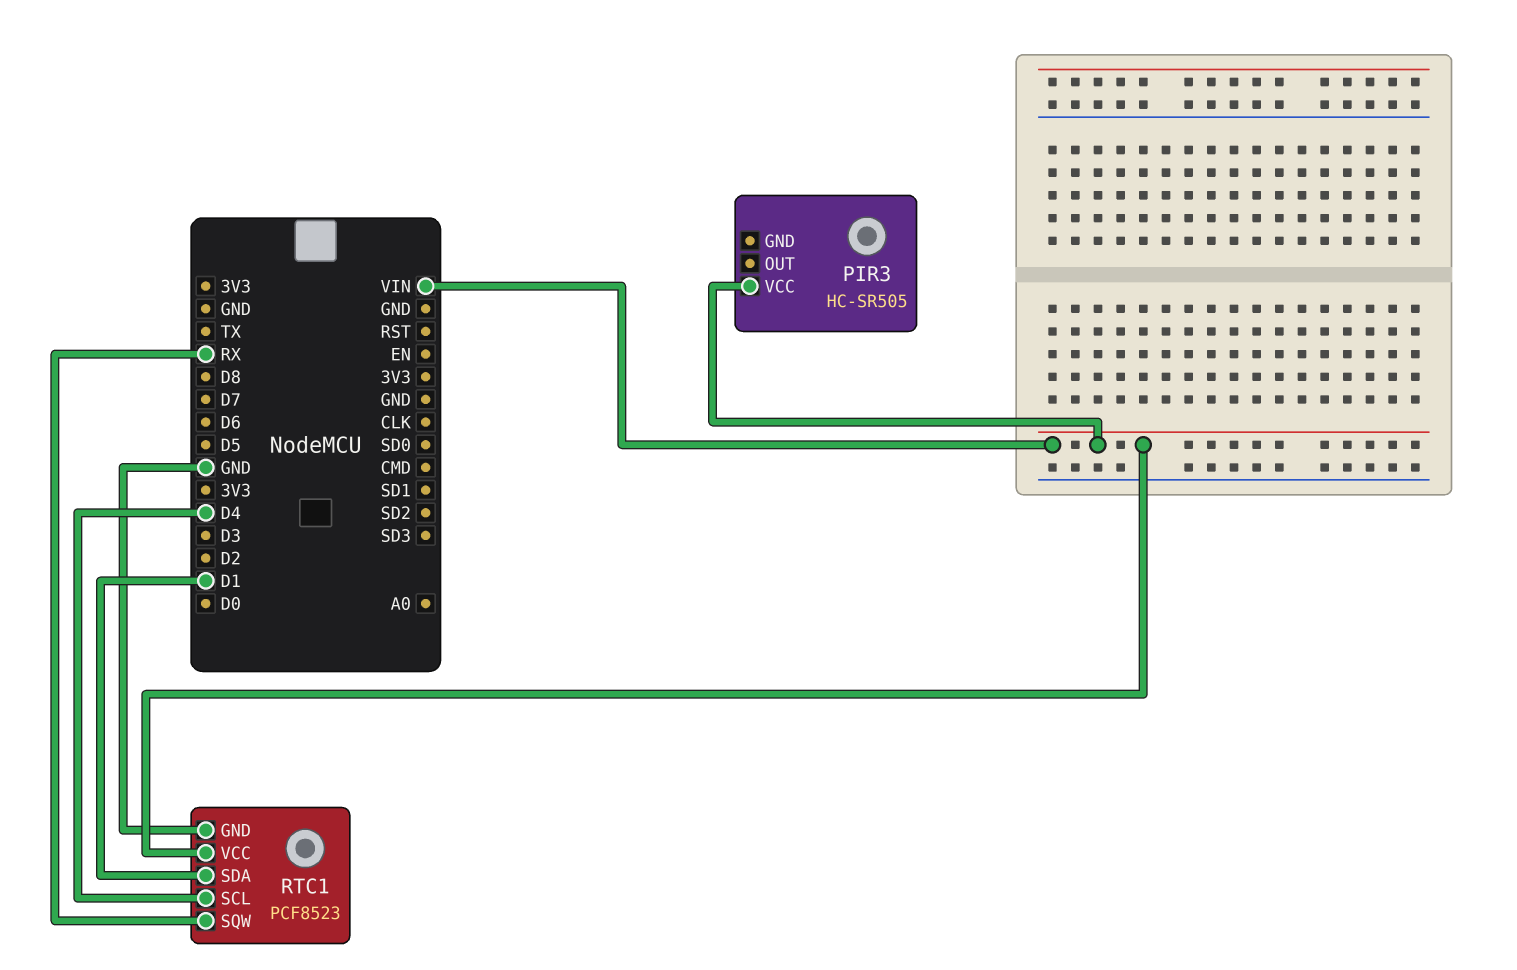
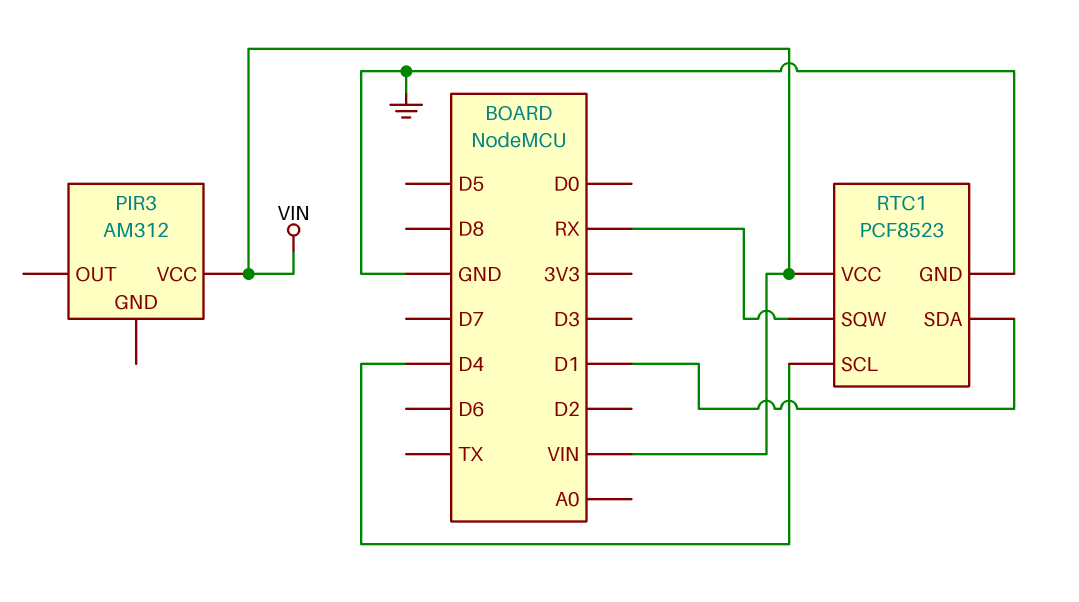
PIR3: HC-SR505 -> AM312

